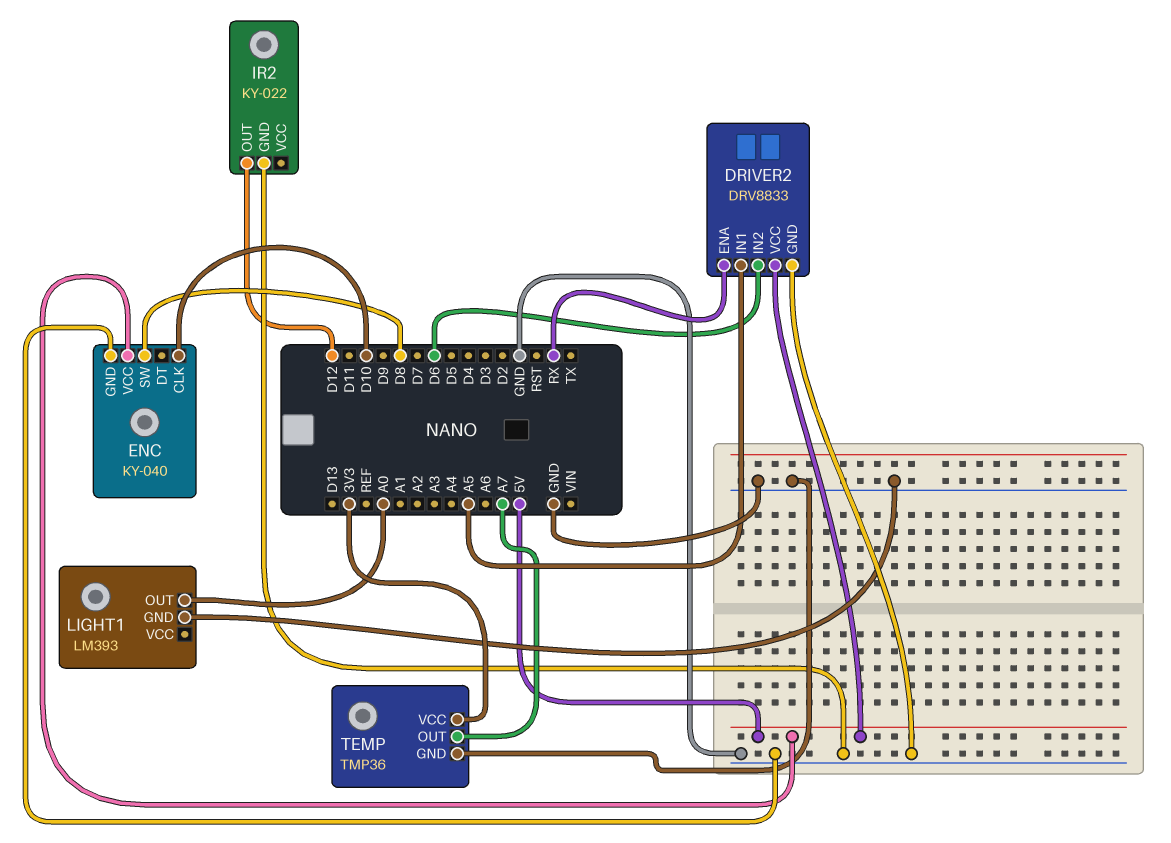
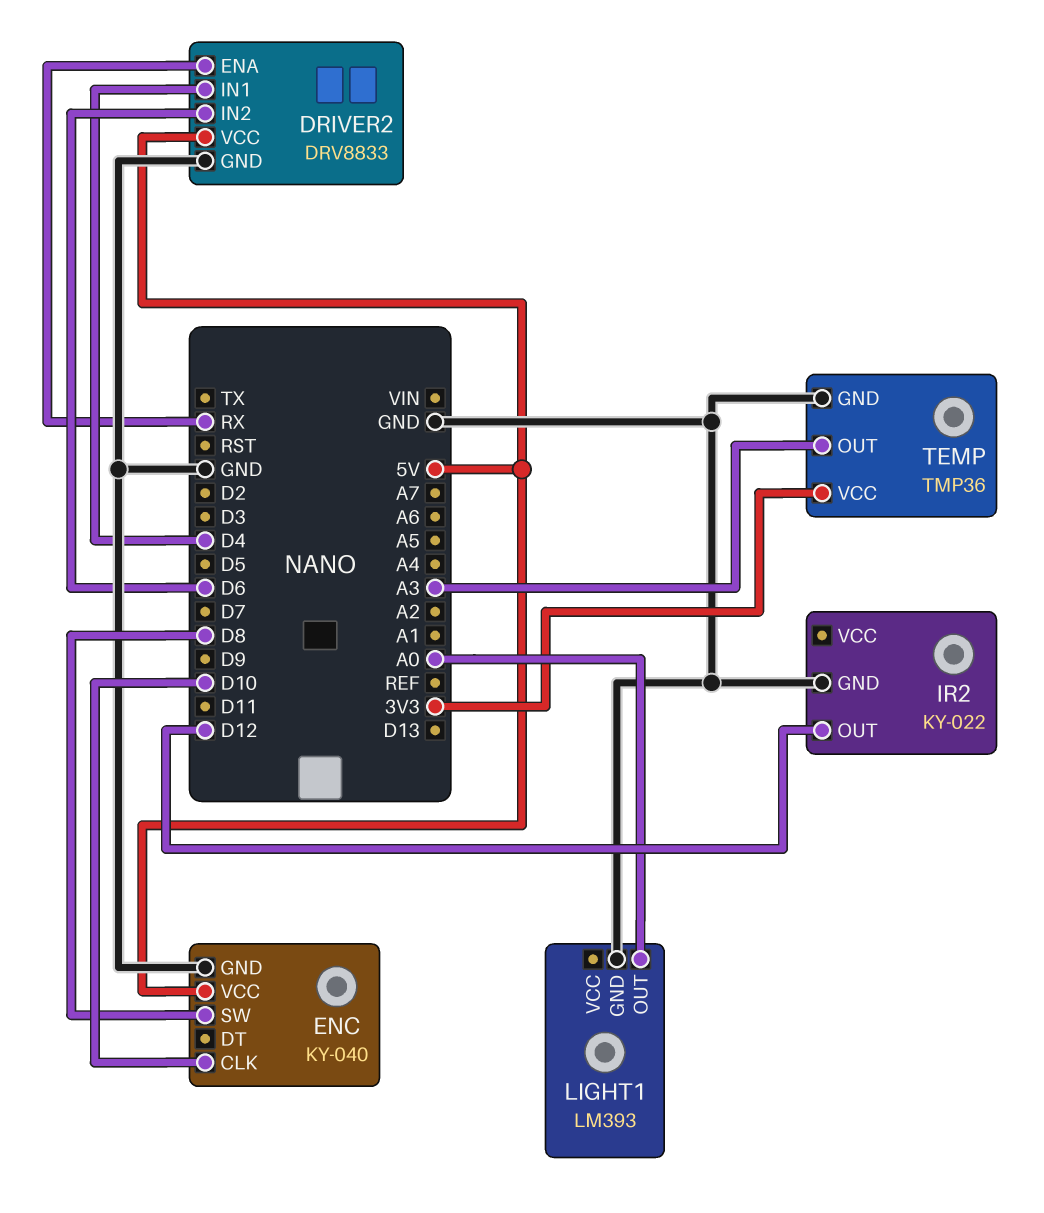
DRIVER2 pin IN1: A5 -> D4
TEMP pin OUT: A7 -> A3

